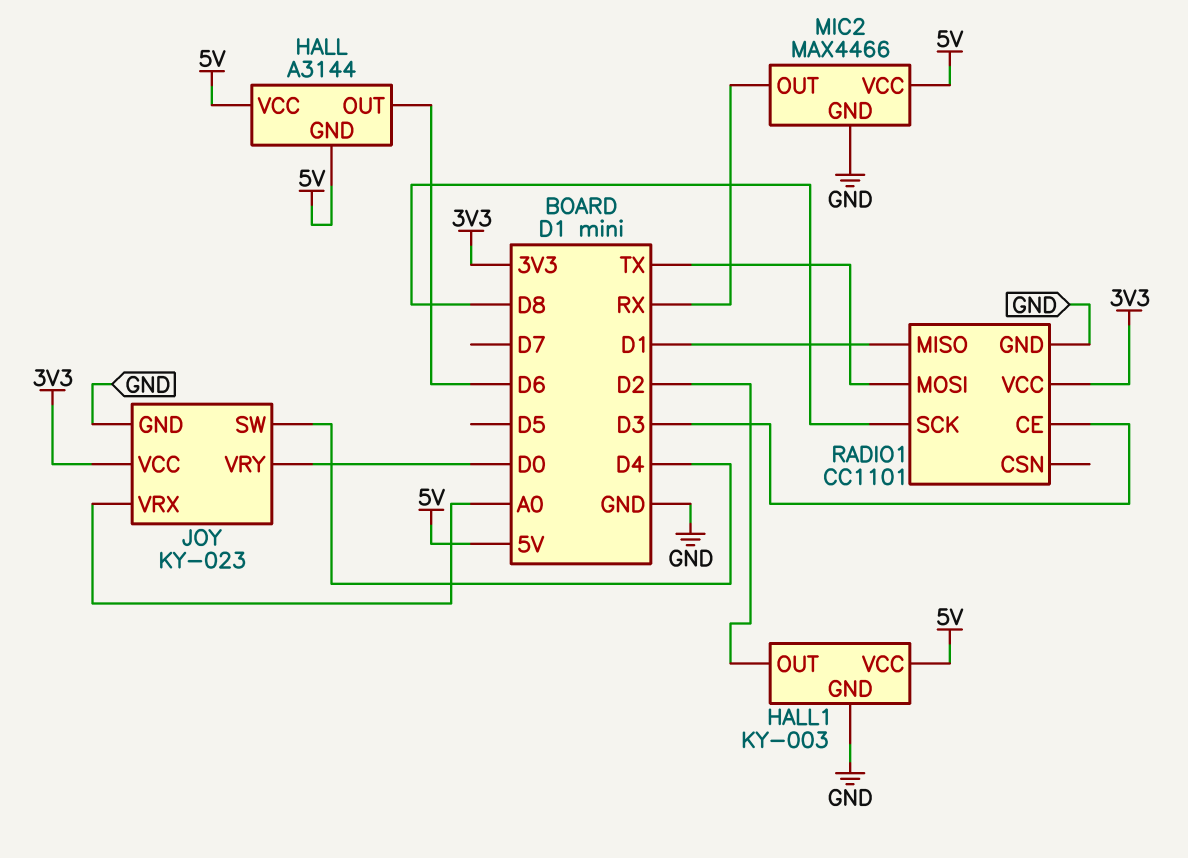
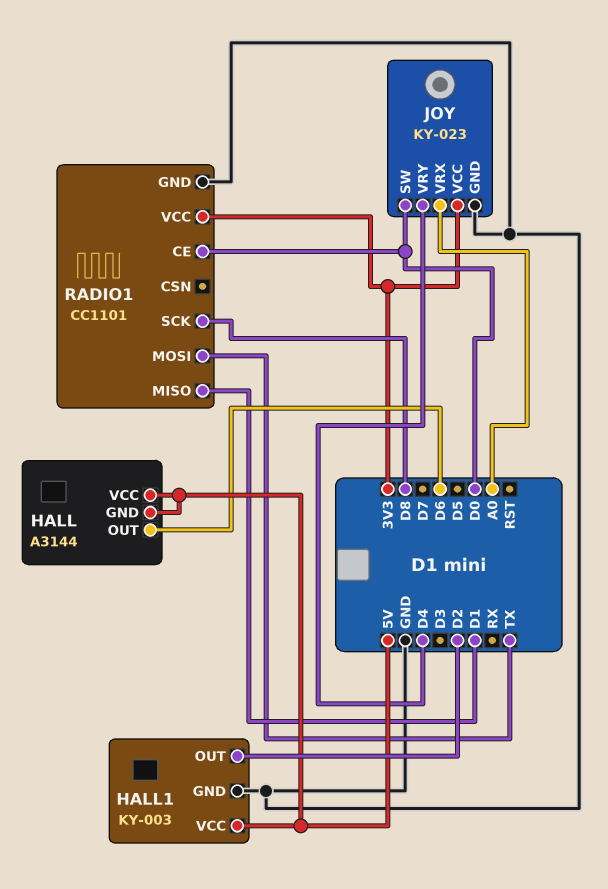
JOY pin SW: D4 -> D0
JOY pin VRY: D0 -> D4
MIC2: MAX4466 -> none
MIC2 pin GND: GND -> none
MIC2 pin OUT: RX -> none
MIC2 pin VCC: 5V -> none
RADIO1 pin CE: D3 -> D0

